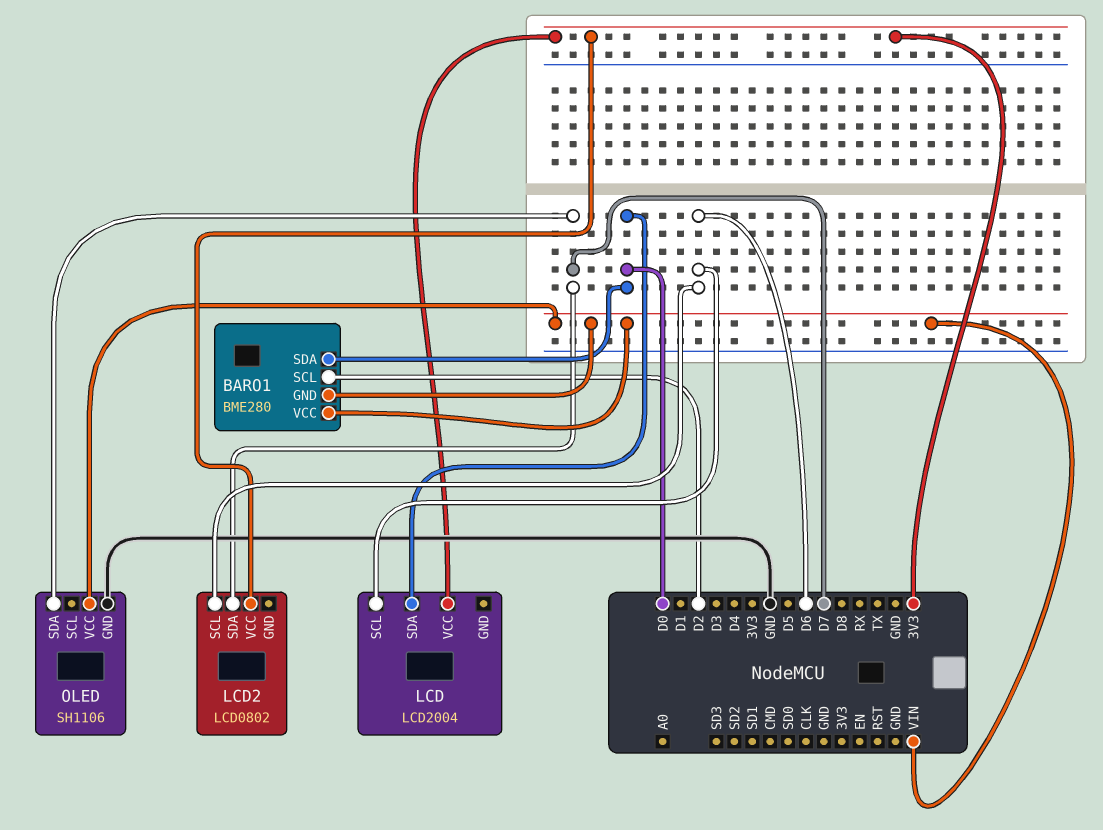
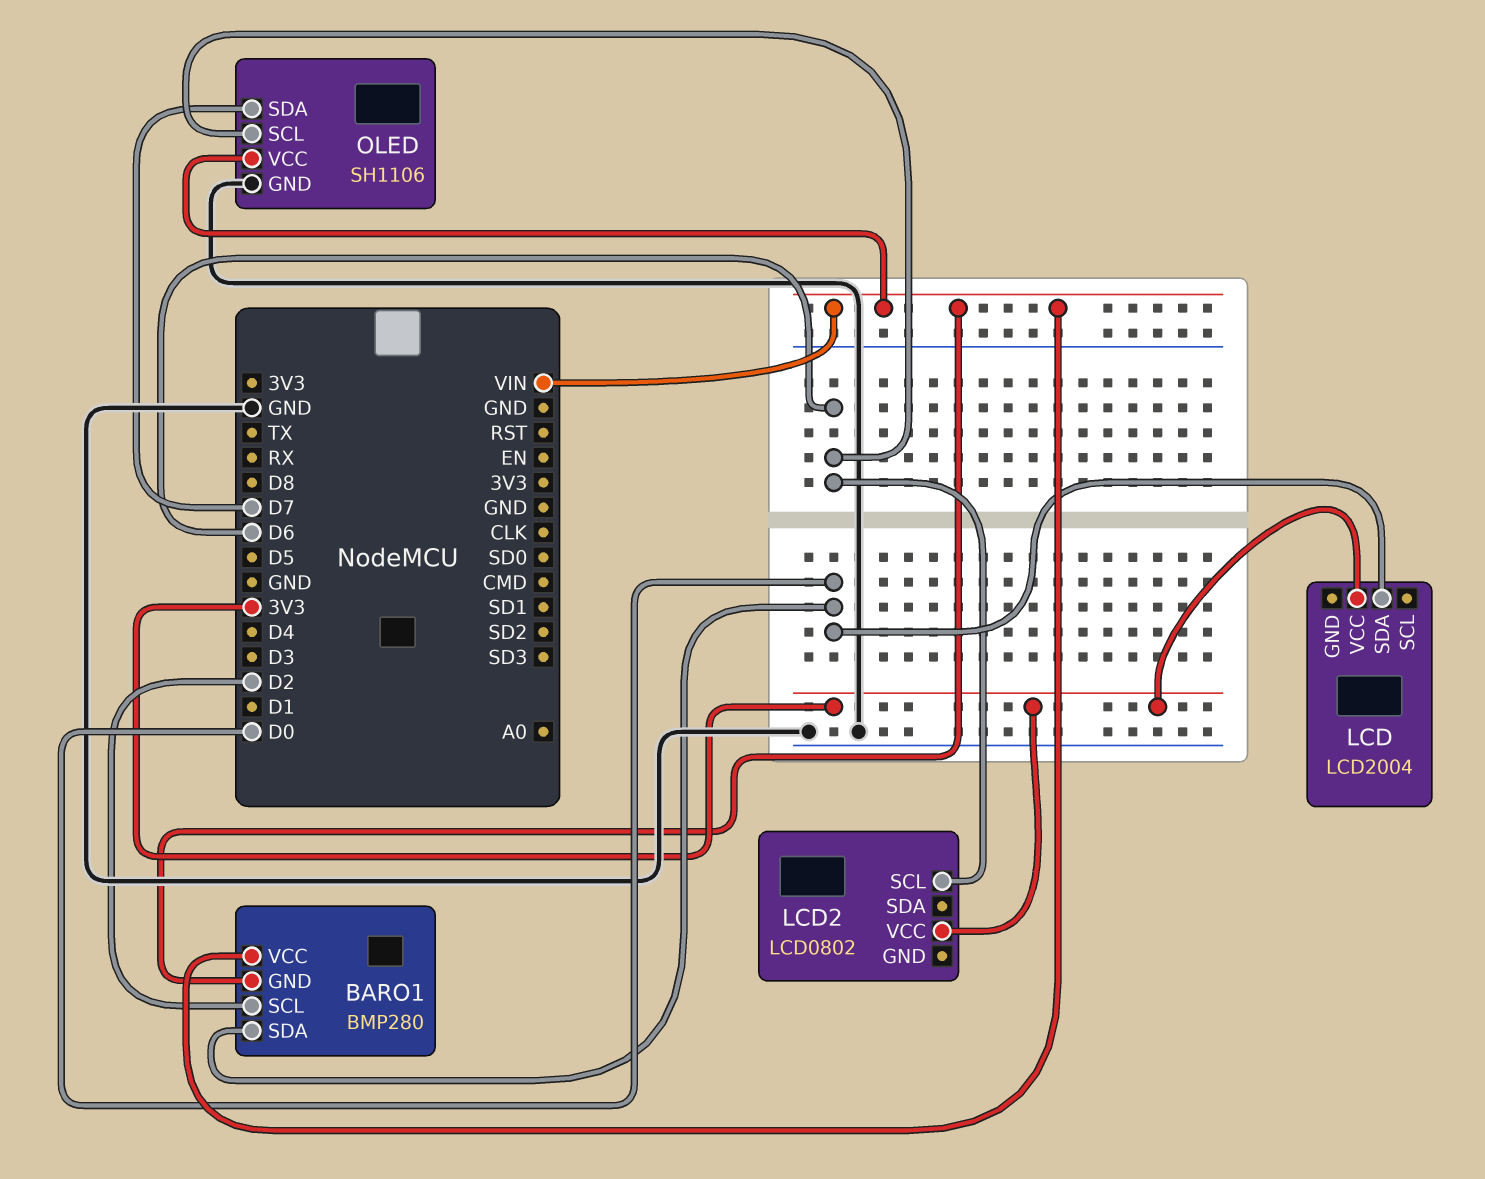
BARO1: BME280 -> BMP280
LCD pin SCL: D6 -> none
LCD2 pin SDA: D7 -> none
OLED pin SCL: none -> D6

